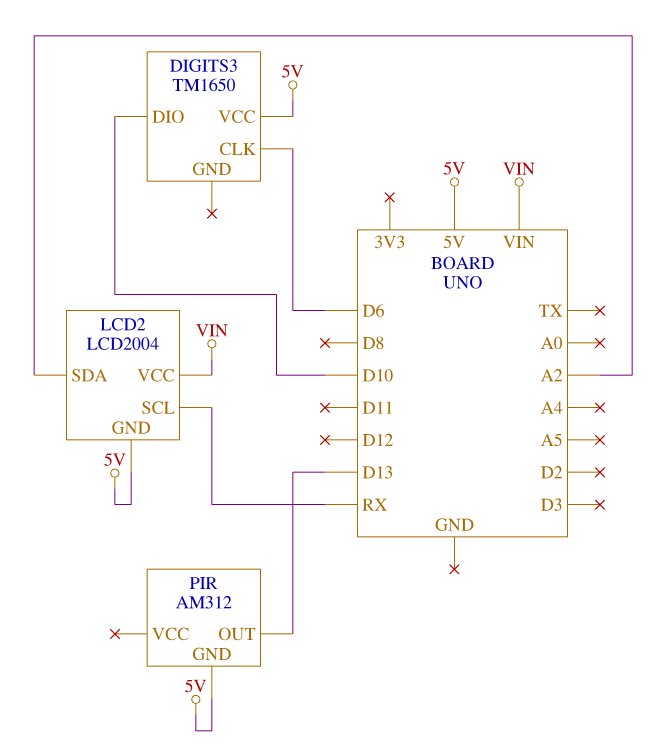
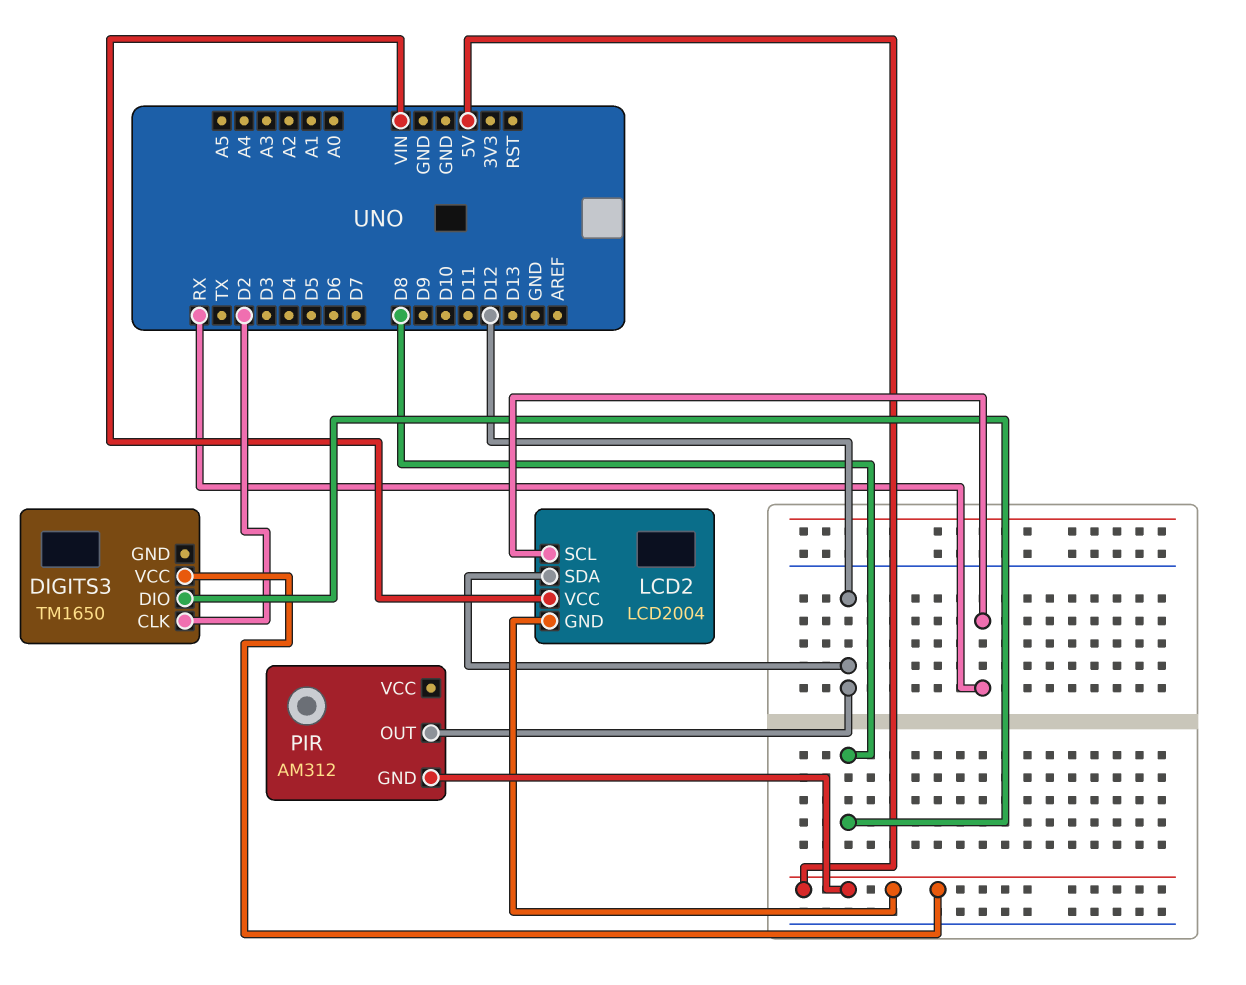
DIGITS3 pin CLK: D6 -> D2
DIGITS3 pin DIO: D10 -> D8
LCD2 pin SDA: A2 -> D12
PIR pin OUT: D13 -> D12

